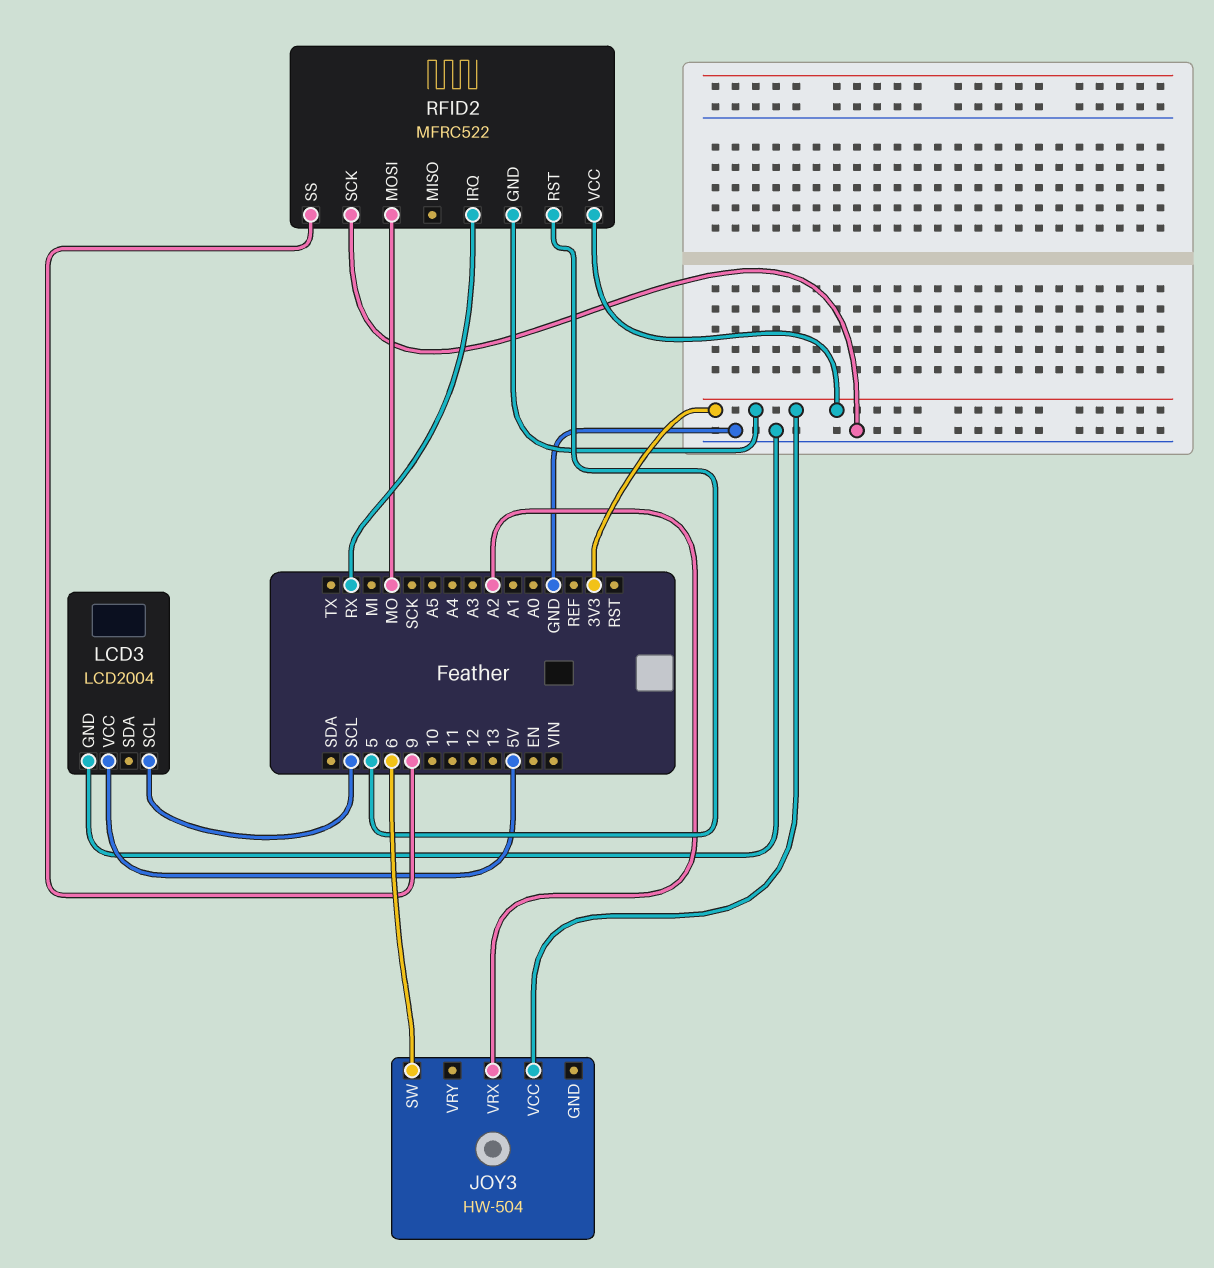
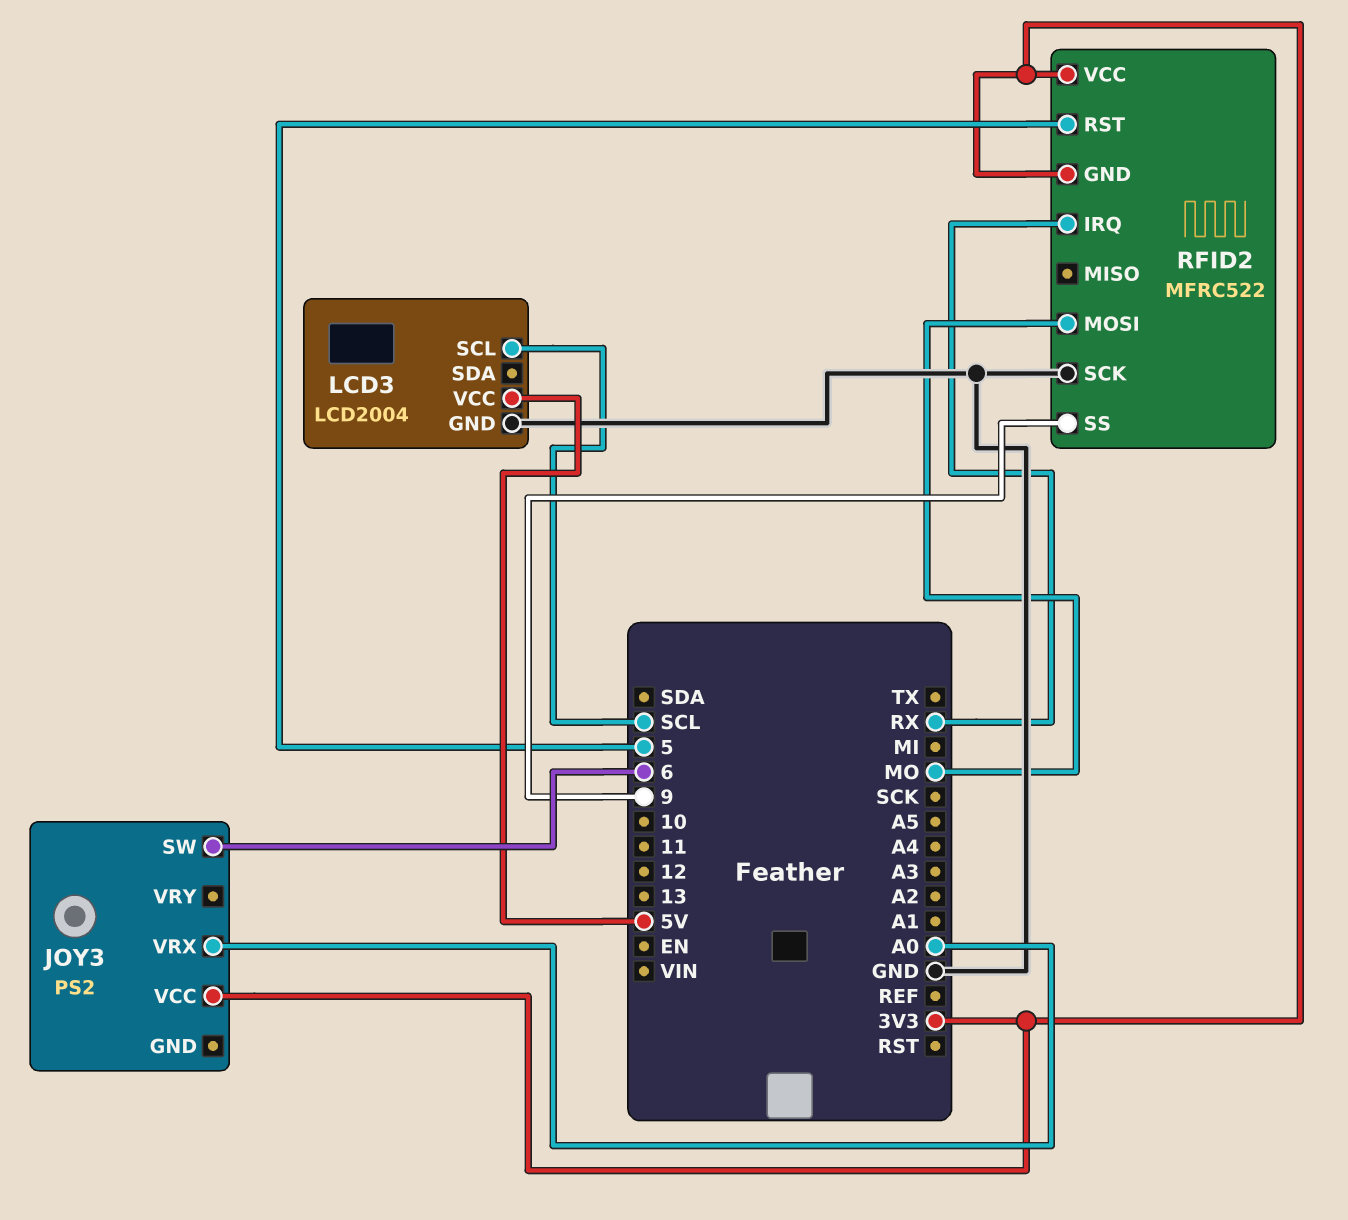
JOY3: HW-504 -> PS2
JOY3 pin VRX: A2 -> A0

